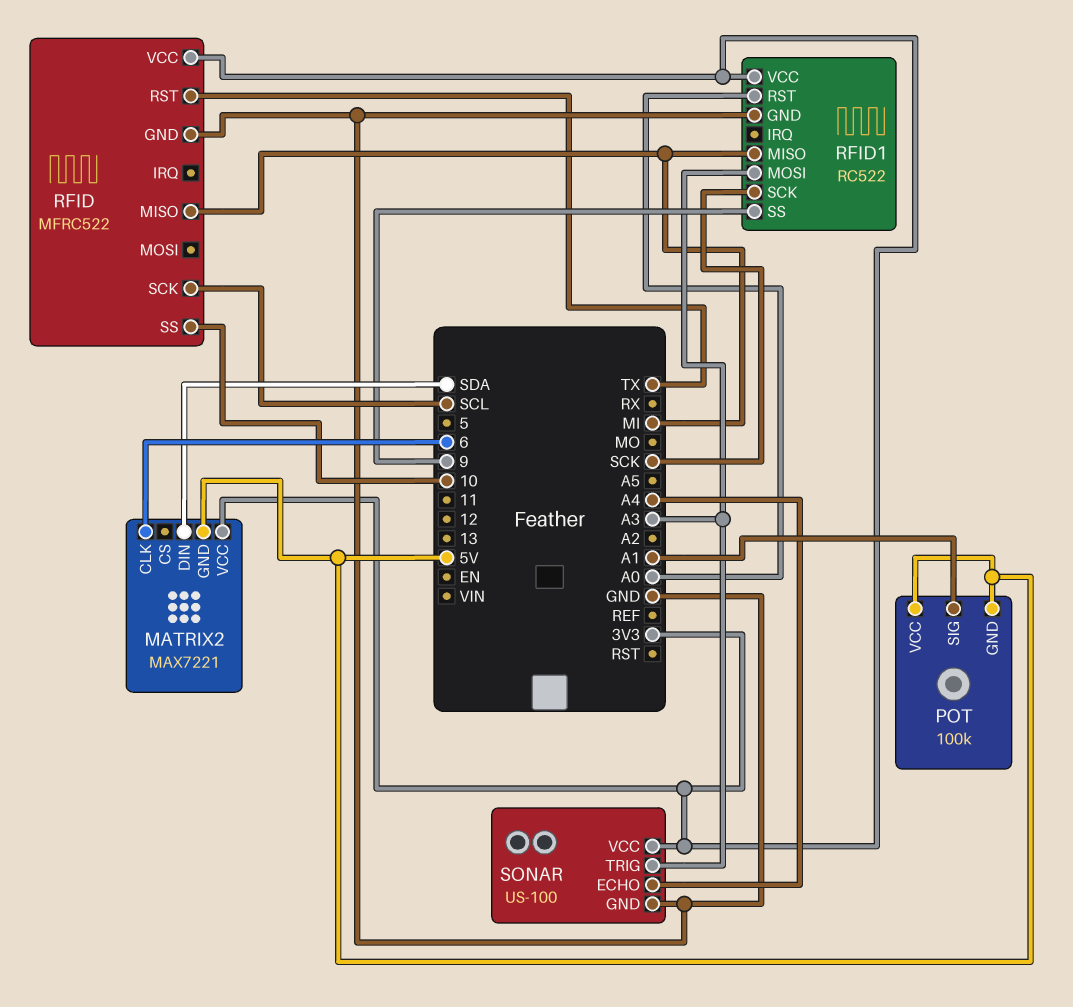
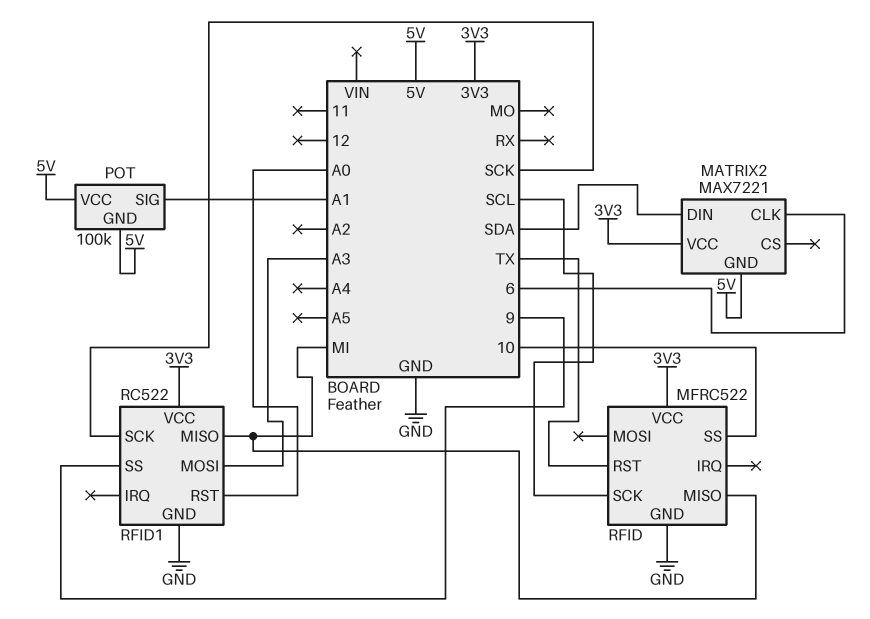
SONAR: US-100 -> none
SONAR pin ECHO: A4 -> none
SONAR pin GND: GND -> none
SONAR pin TRIG: A3 -> none
SONAR pin VCC: 3V3 -> none

